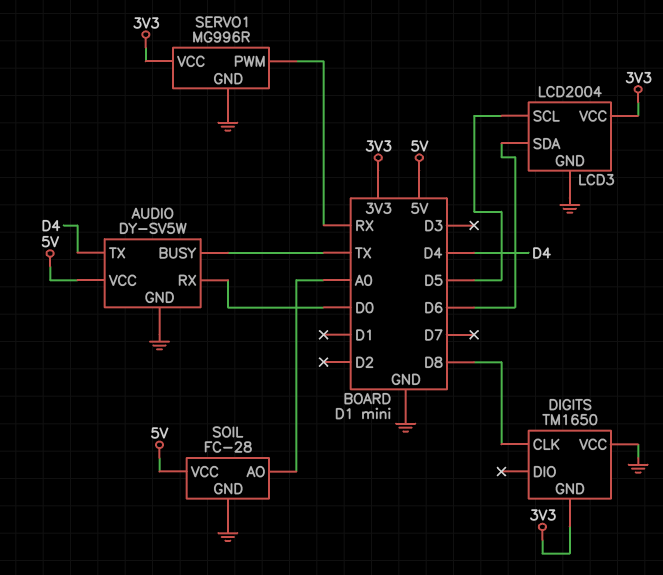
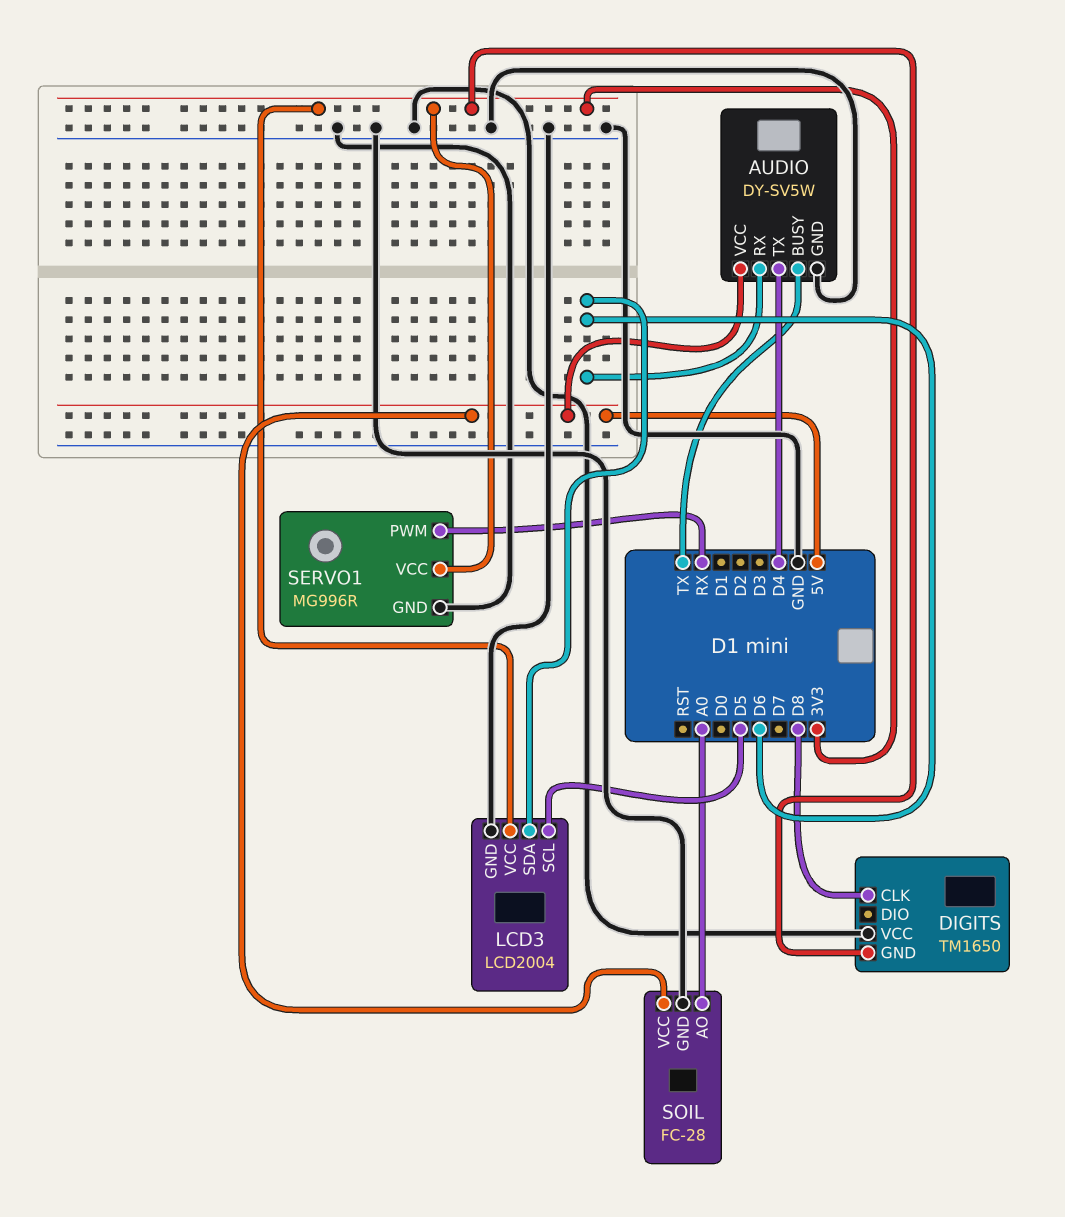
AUDIO pin RX: D0 -> D6

